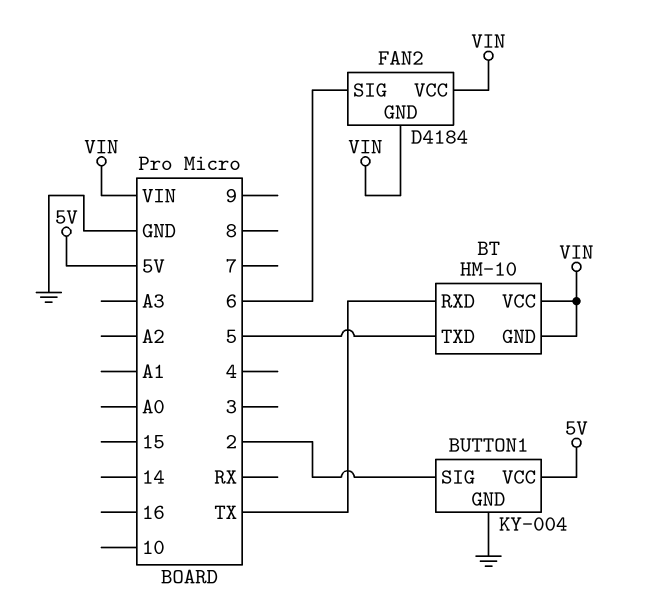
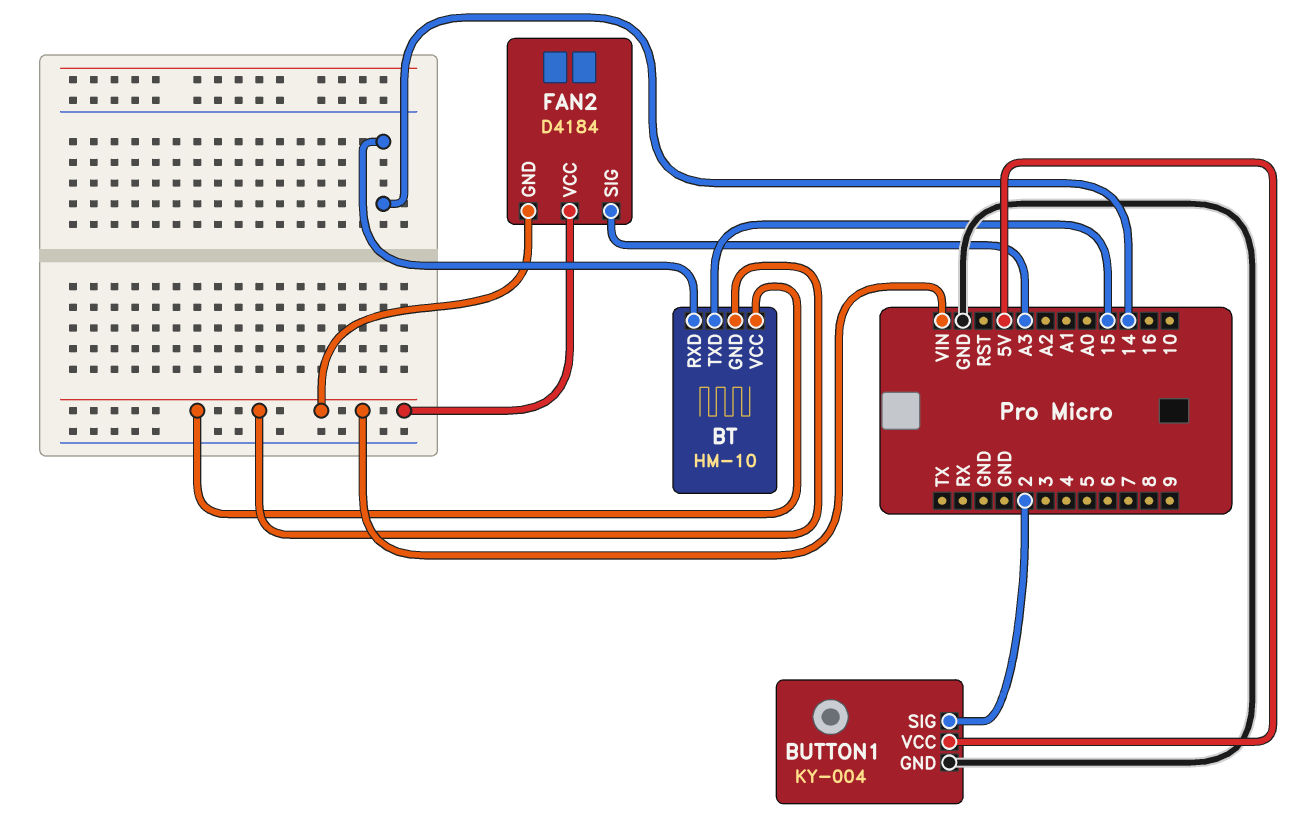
BT pin RXD: TX -> 14
BT pin TXD: 5 -> 15
FAN2 pin SIG: 6 -> A3

